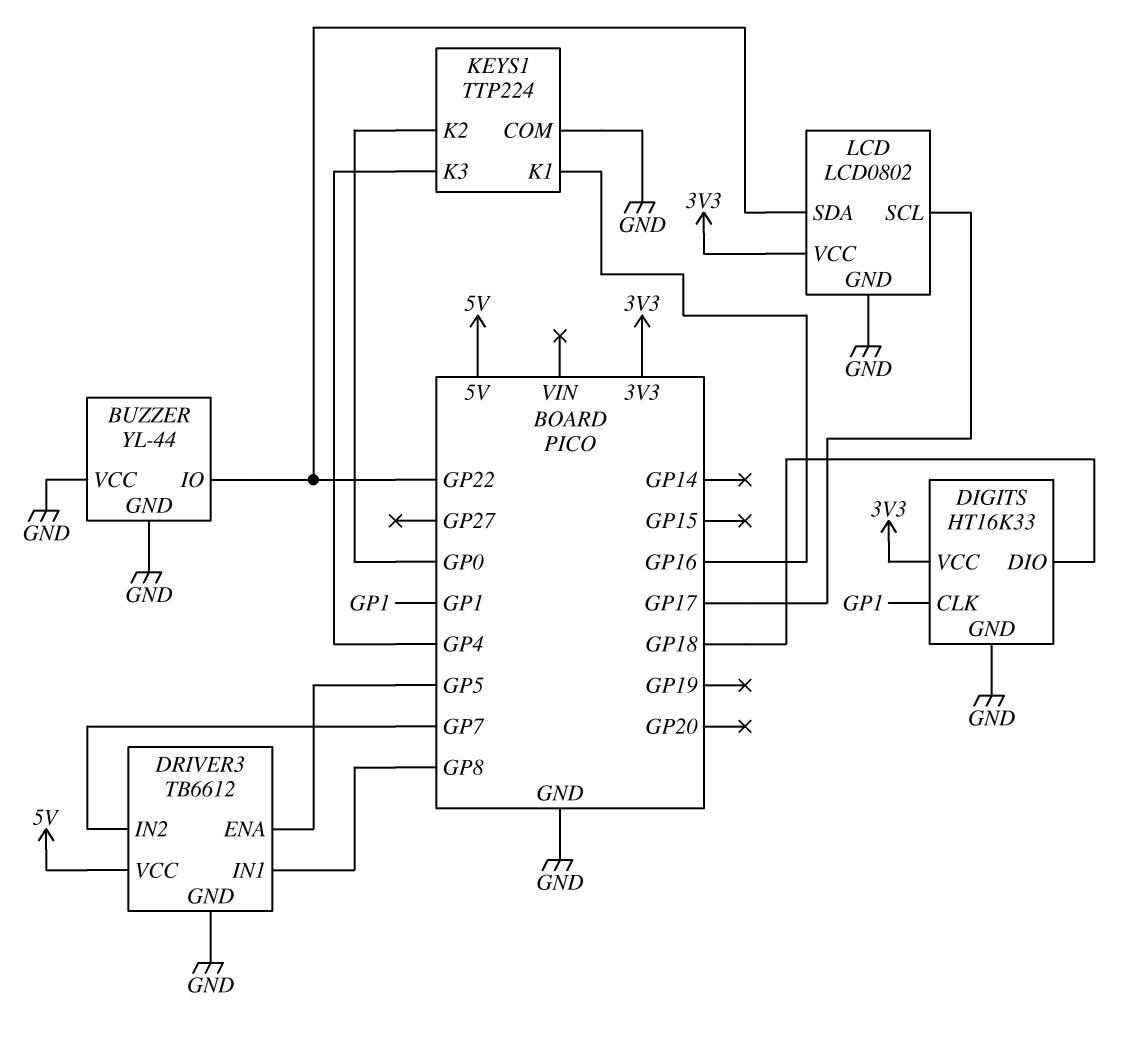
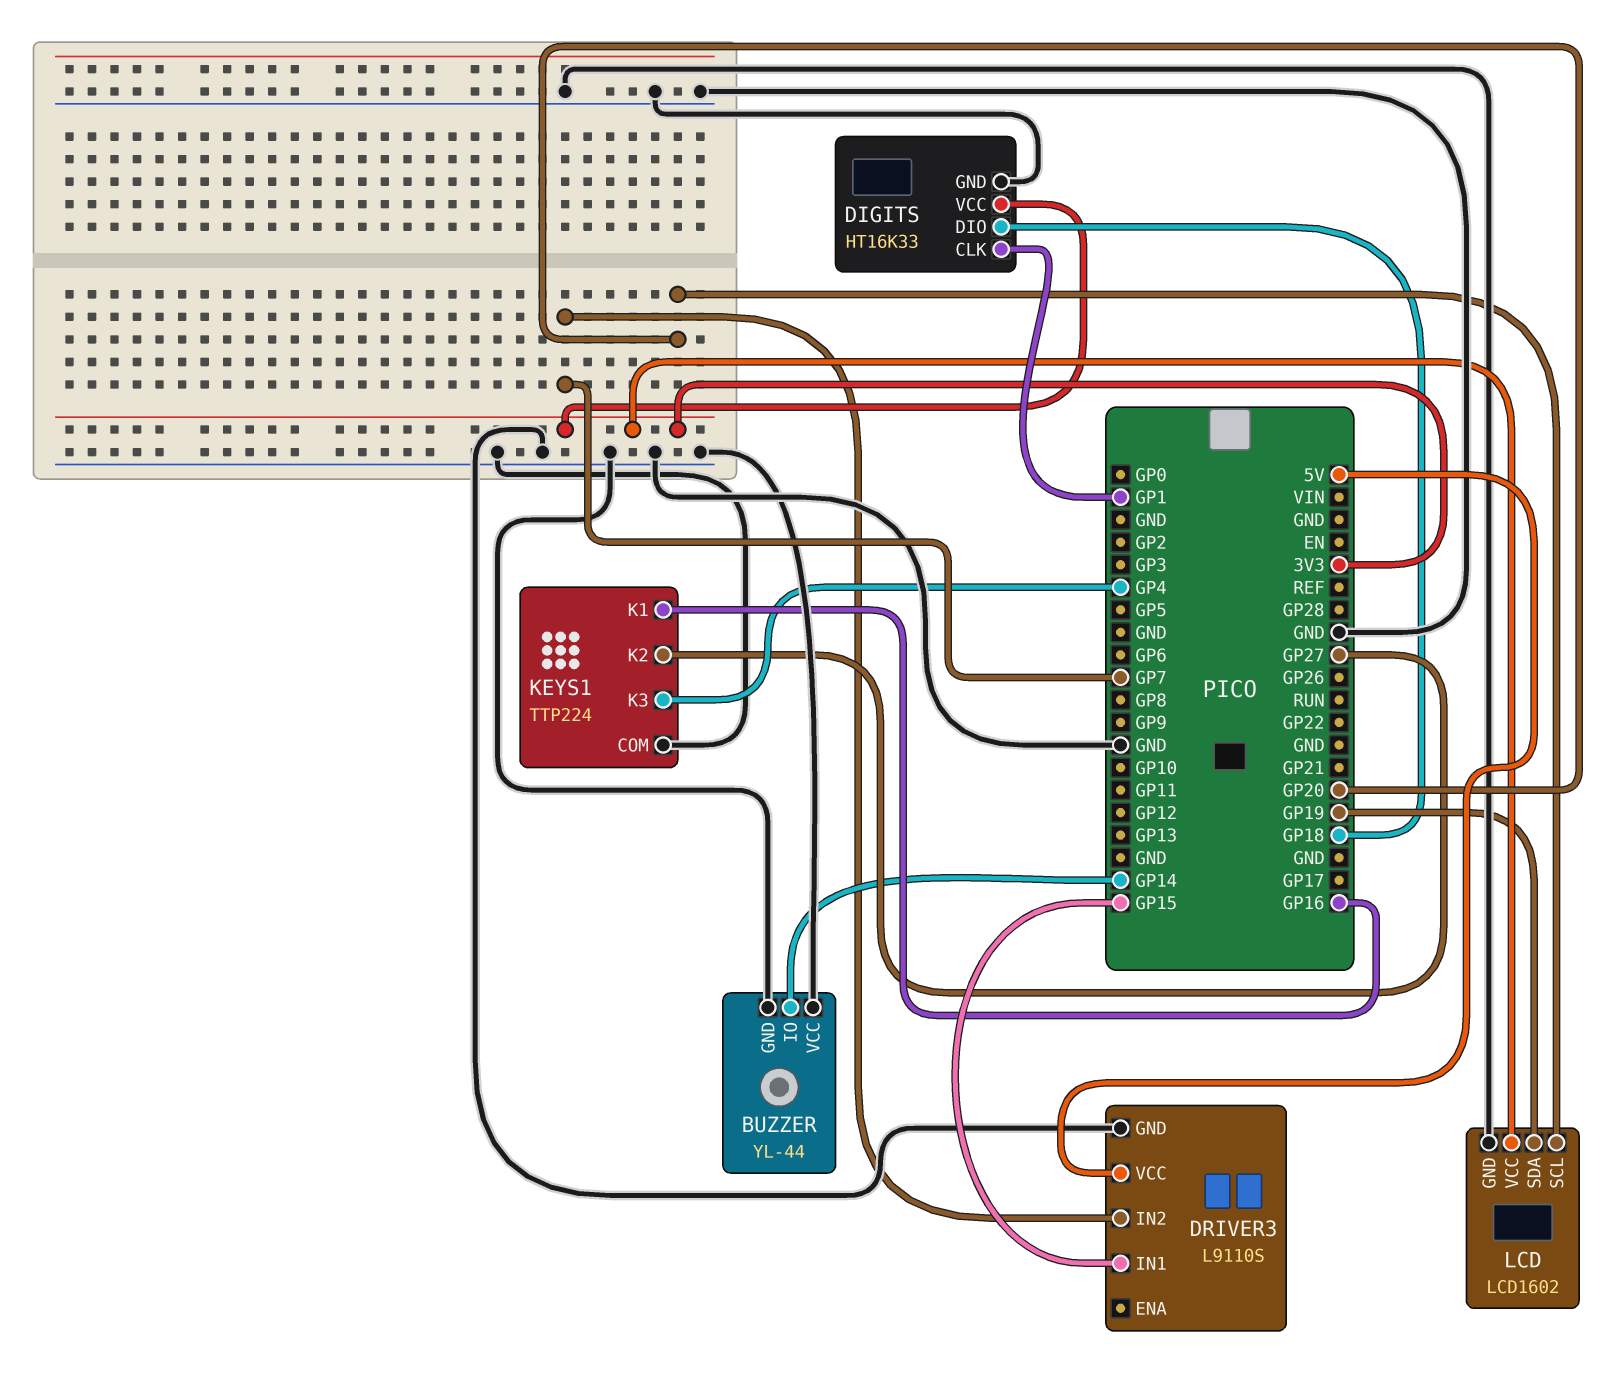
BUZZER pin IO: GP22 -> GP14
DRIVER3: TB6612 -> L9110S
DRIVER3 pin ENA: GP5 -> none
DRIVER3 pin IN1: GP8 -> GP15
KEYS1 pin K2: GP0 -> GP27
LCD: LCD0802 -> LCD1602
LCD pin SCL: GP17 -> GP20
LCD pin SDA: GP22 -> GP19

